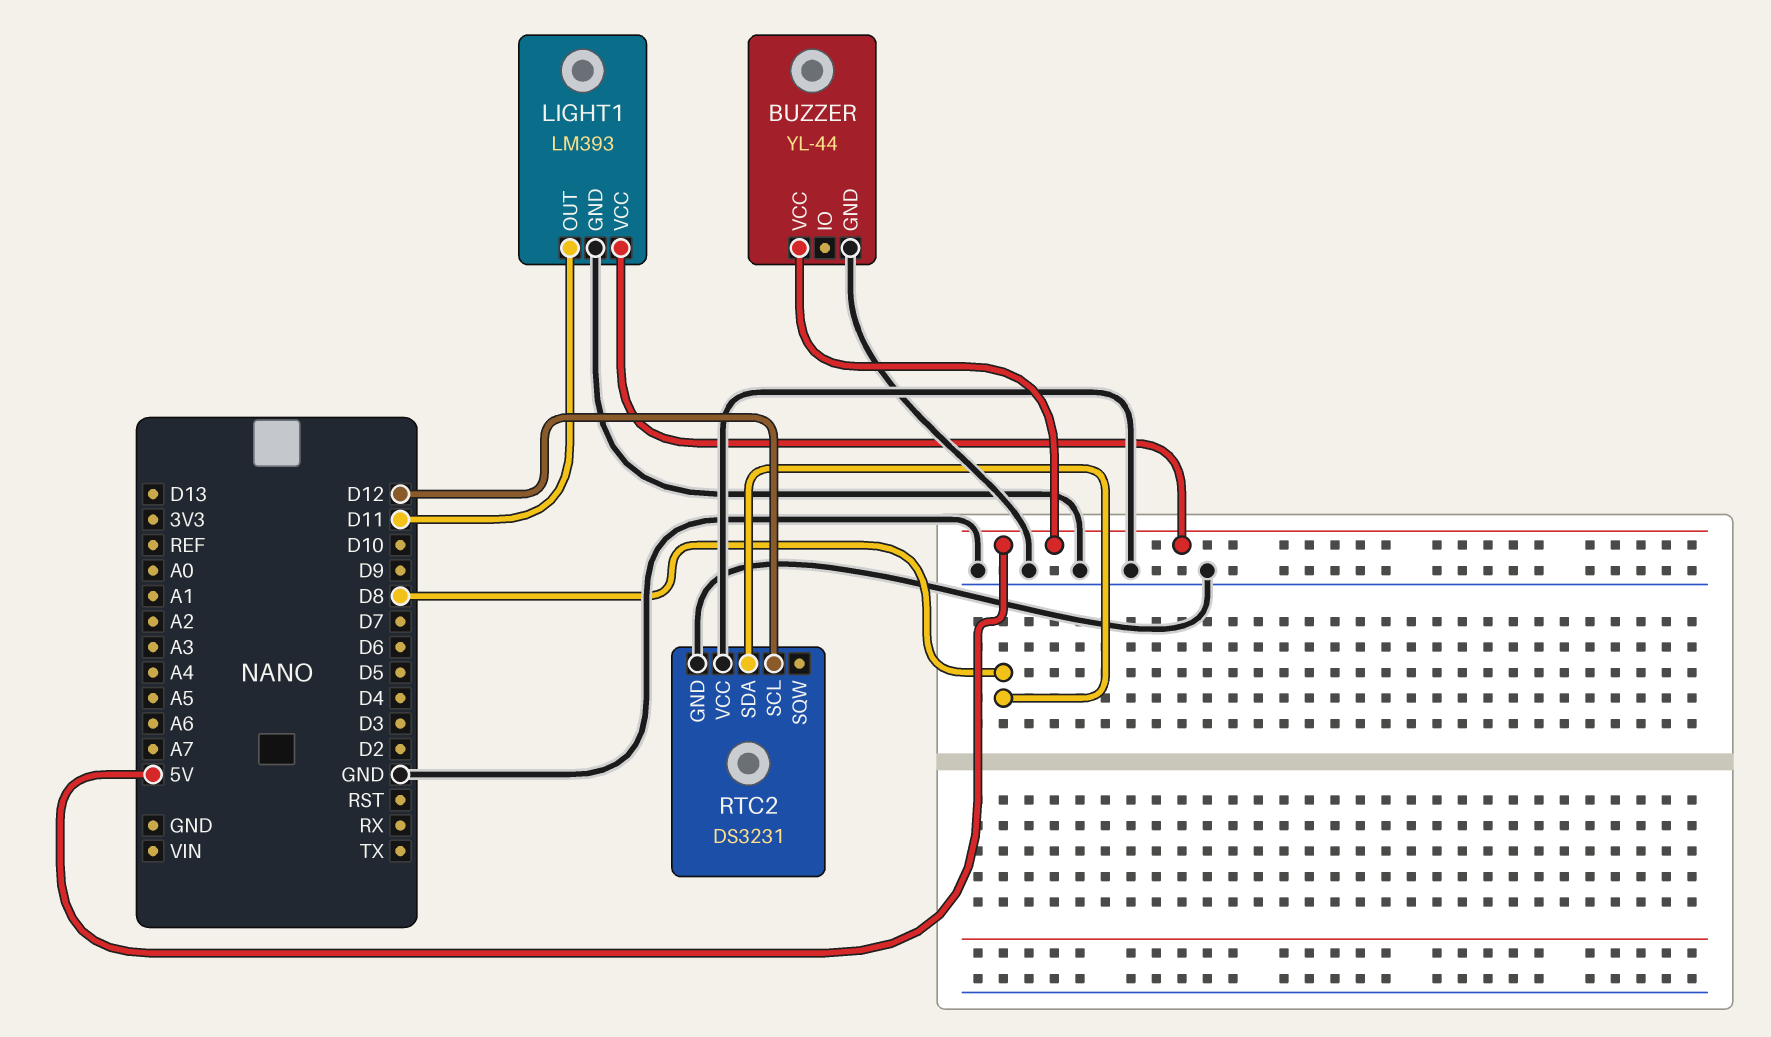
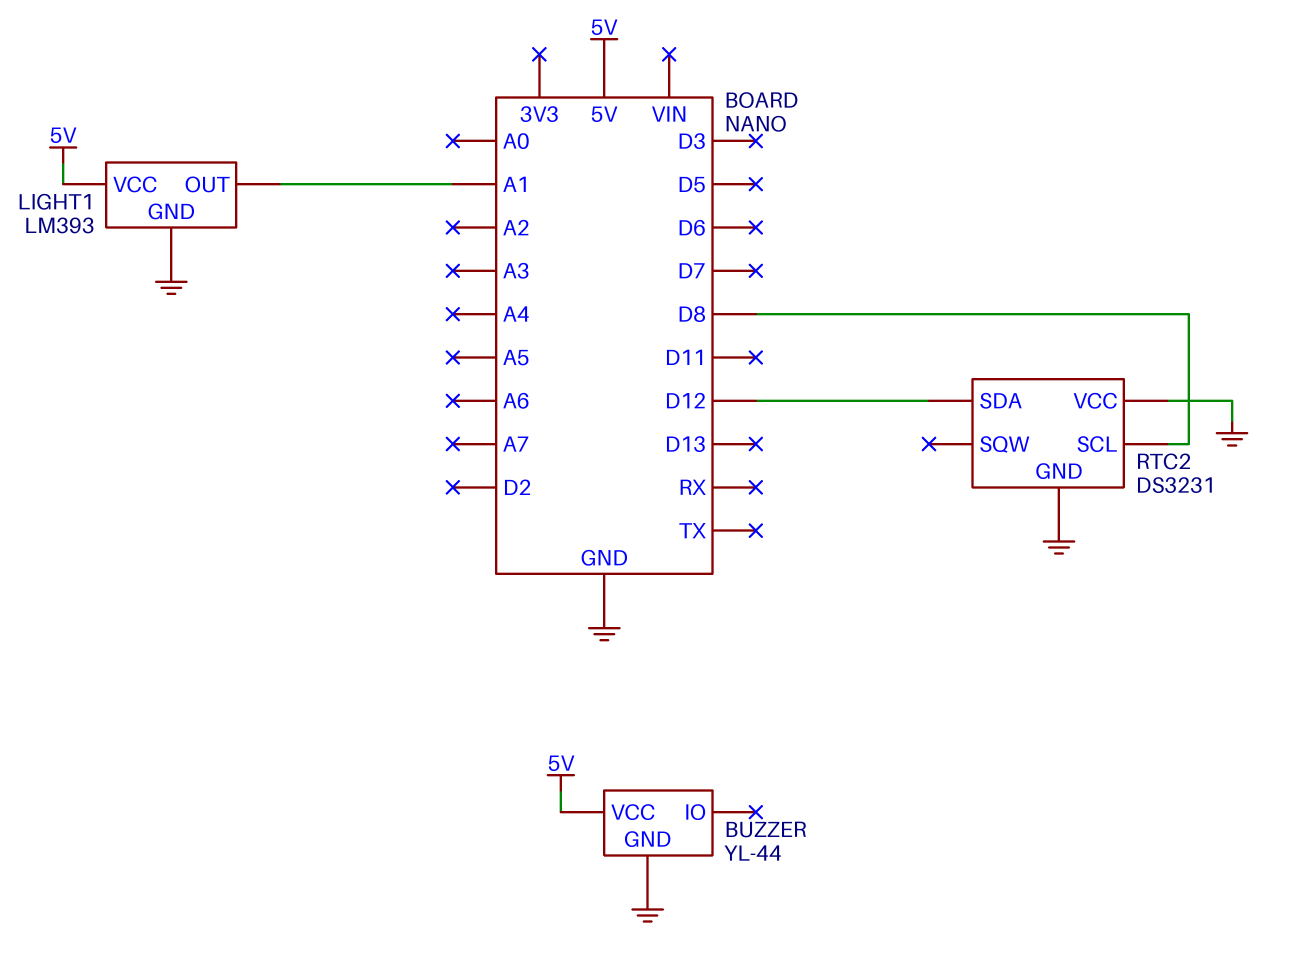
LIGHT1 pin OUT: D11 -> A1
RTC2 pin SCL: D12 -> D8
RTC2 pin SDA: D8 -> D12

